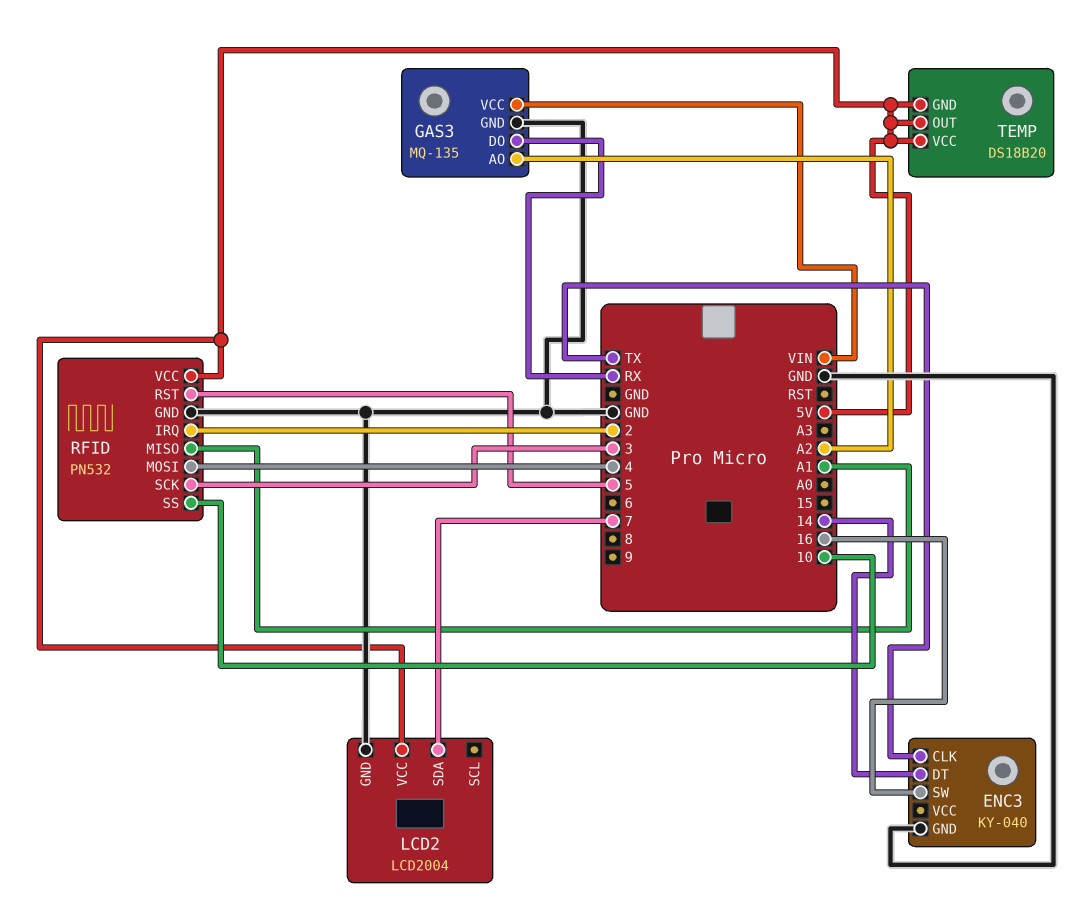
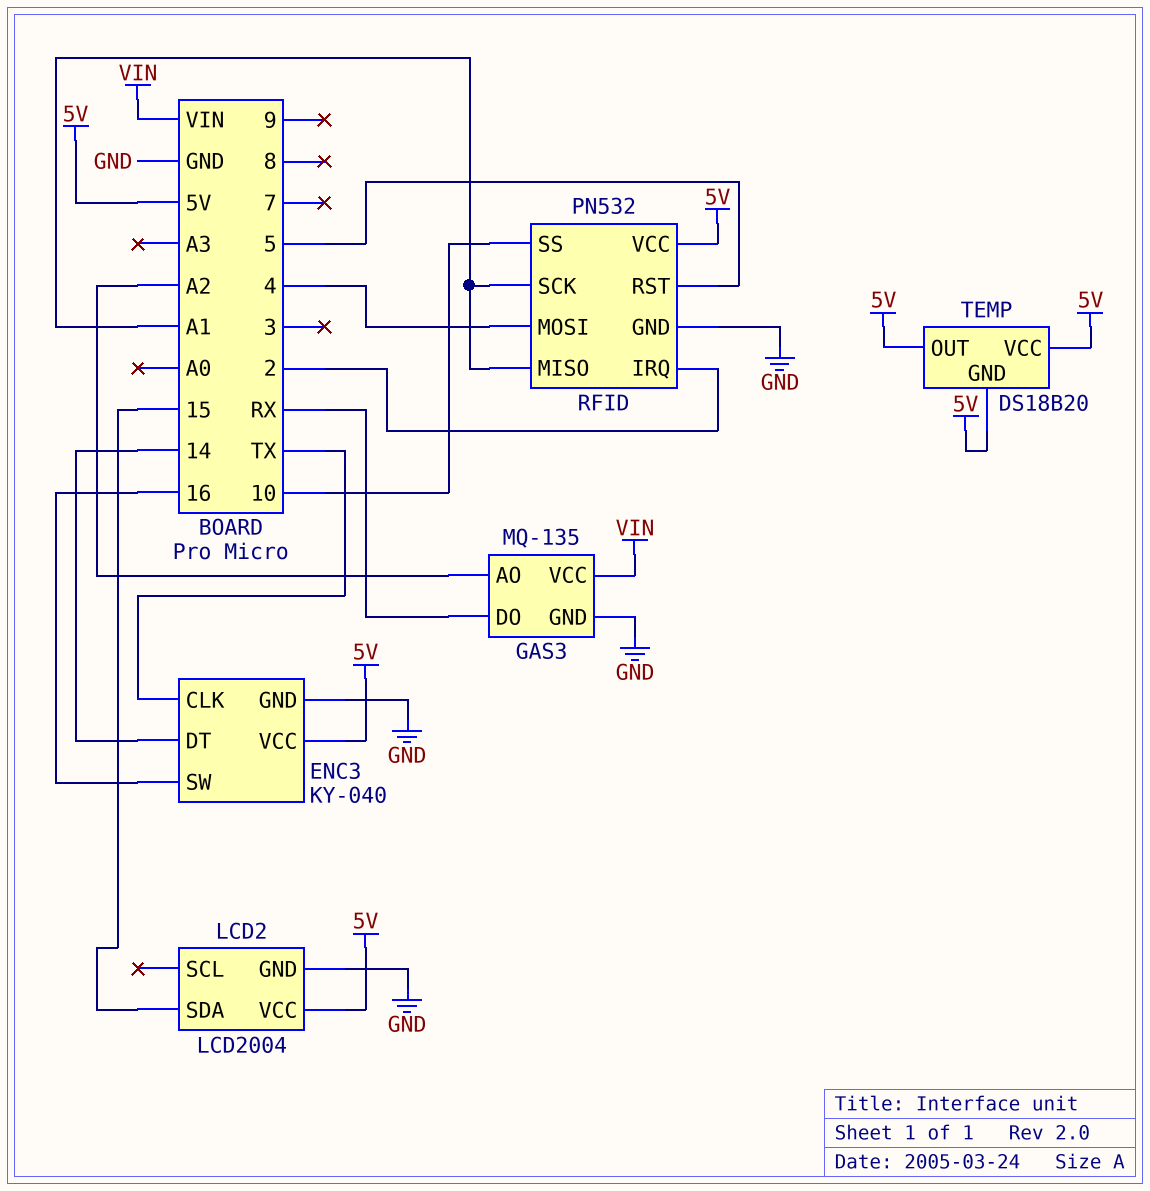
ENC3 pin VCC: none -> 5V
LCD2 pin SDA: 7 -> 15
RFID pin SCK: 3 -> A1

